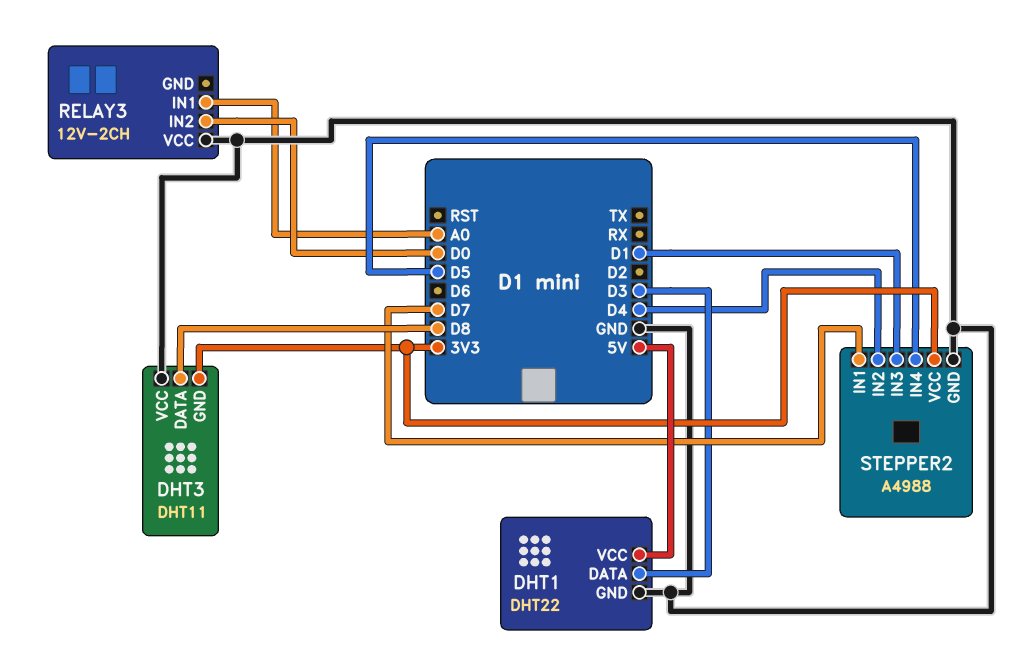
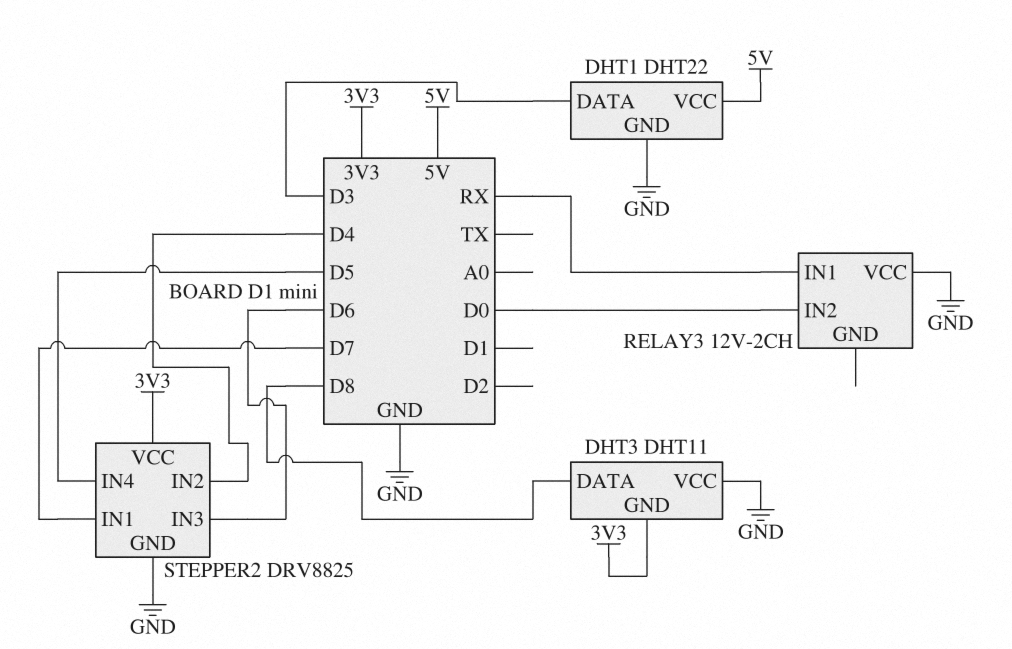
RELAY3 pin IN1: A0 -> RX
STEPPER2: A4988 -> DRV8825
STEPPER2 pin IN3: D1 -> D6

